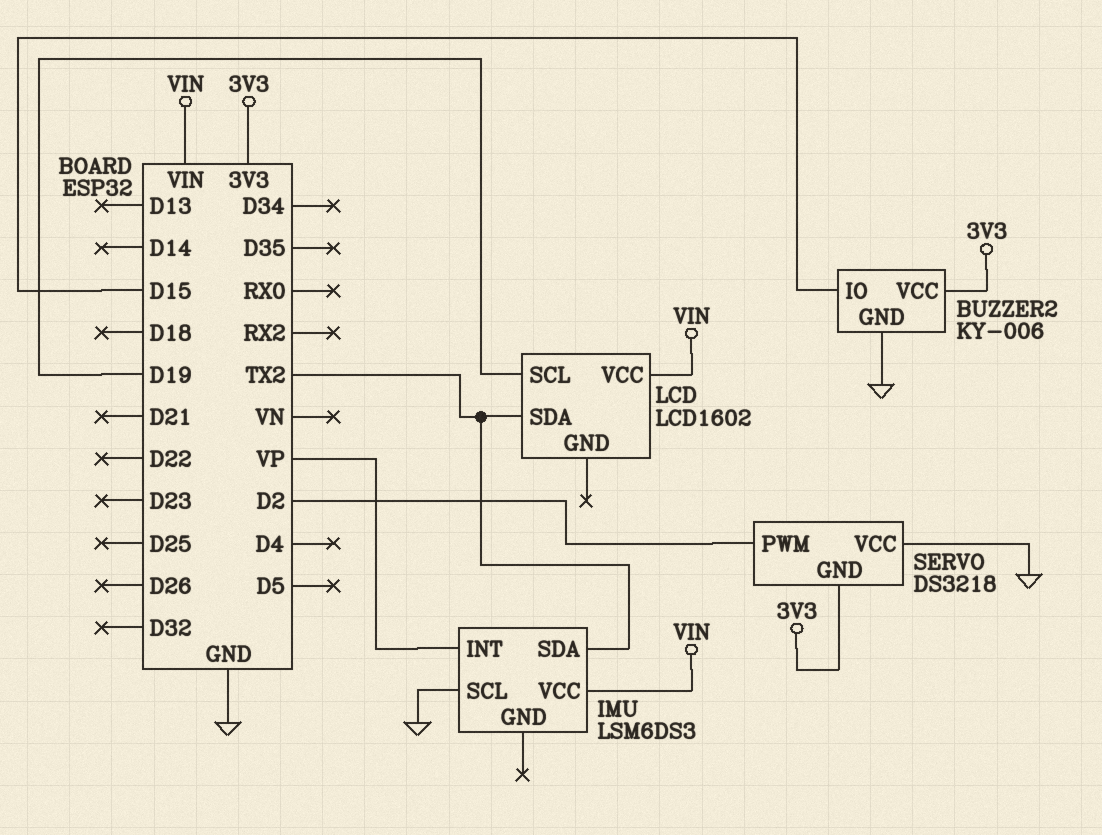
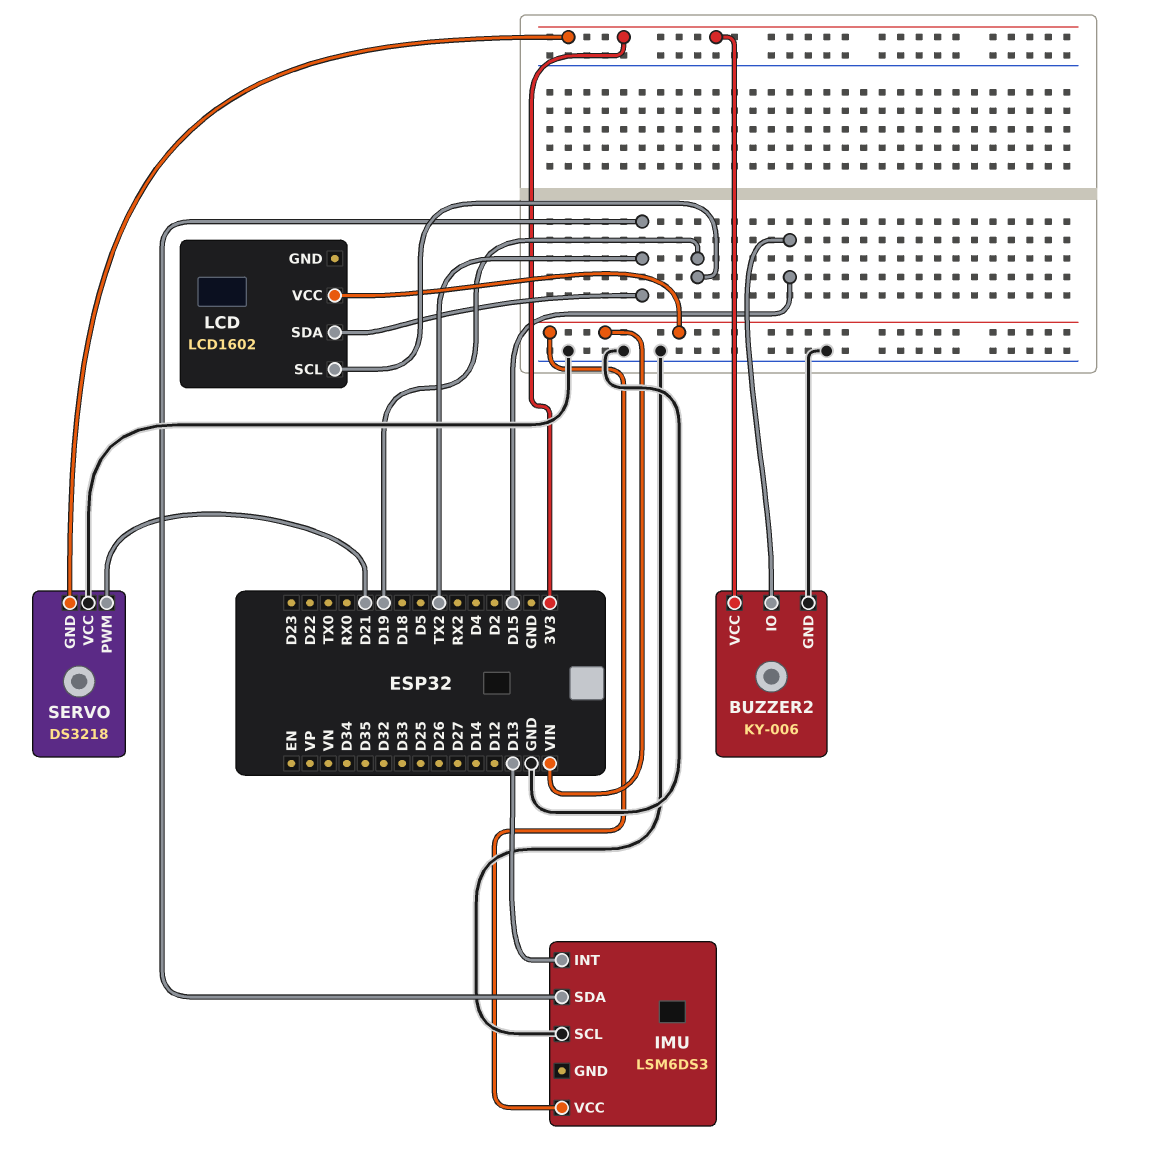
IMU pin INT: VP -> D13
SERVO pin PWM: D2 -> D21

